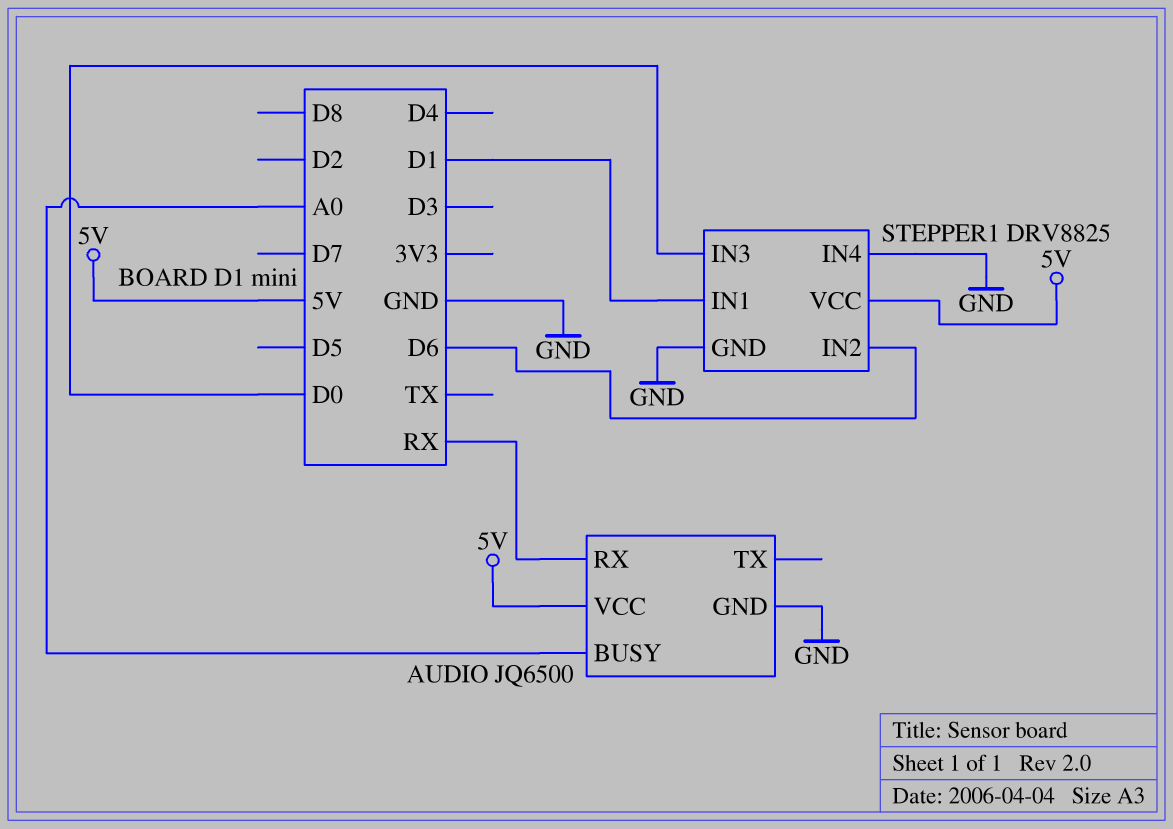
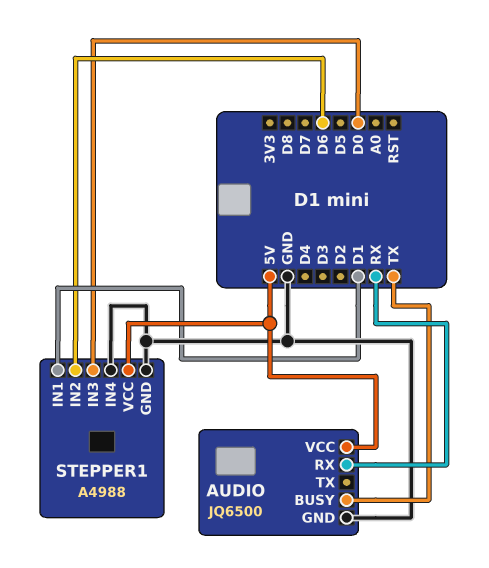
AUDIO pin BUSY: A0 -> TX
STEPPER1: DRV8825 -> A4988

